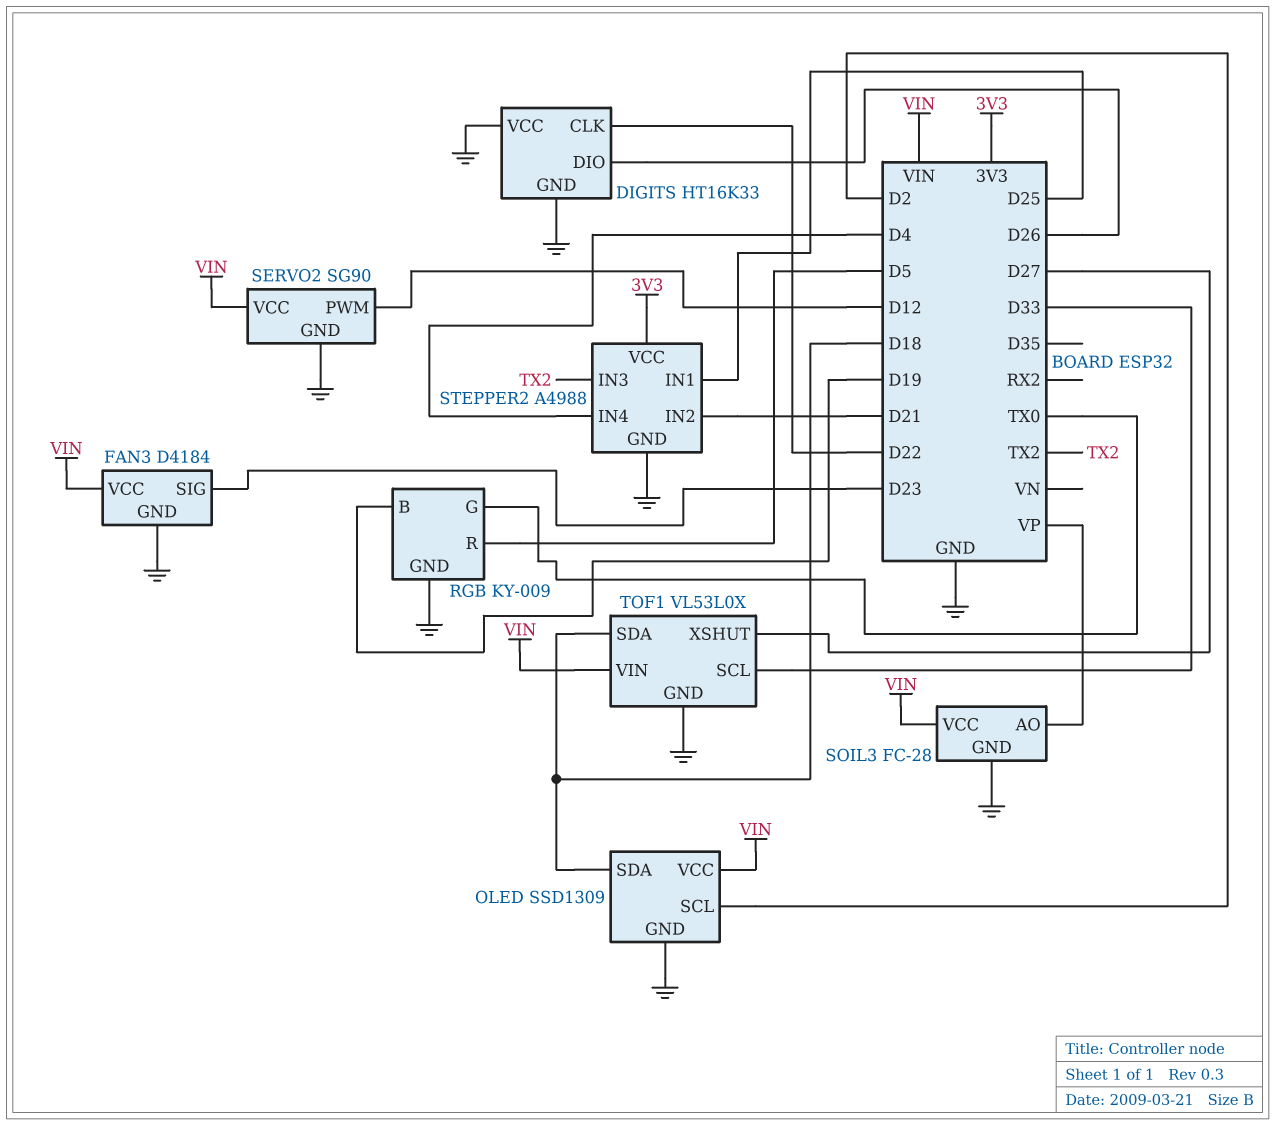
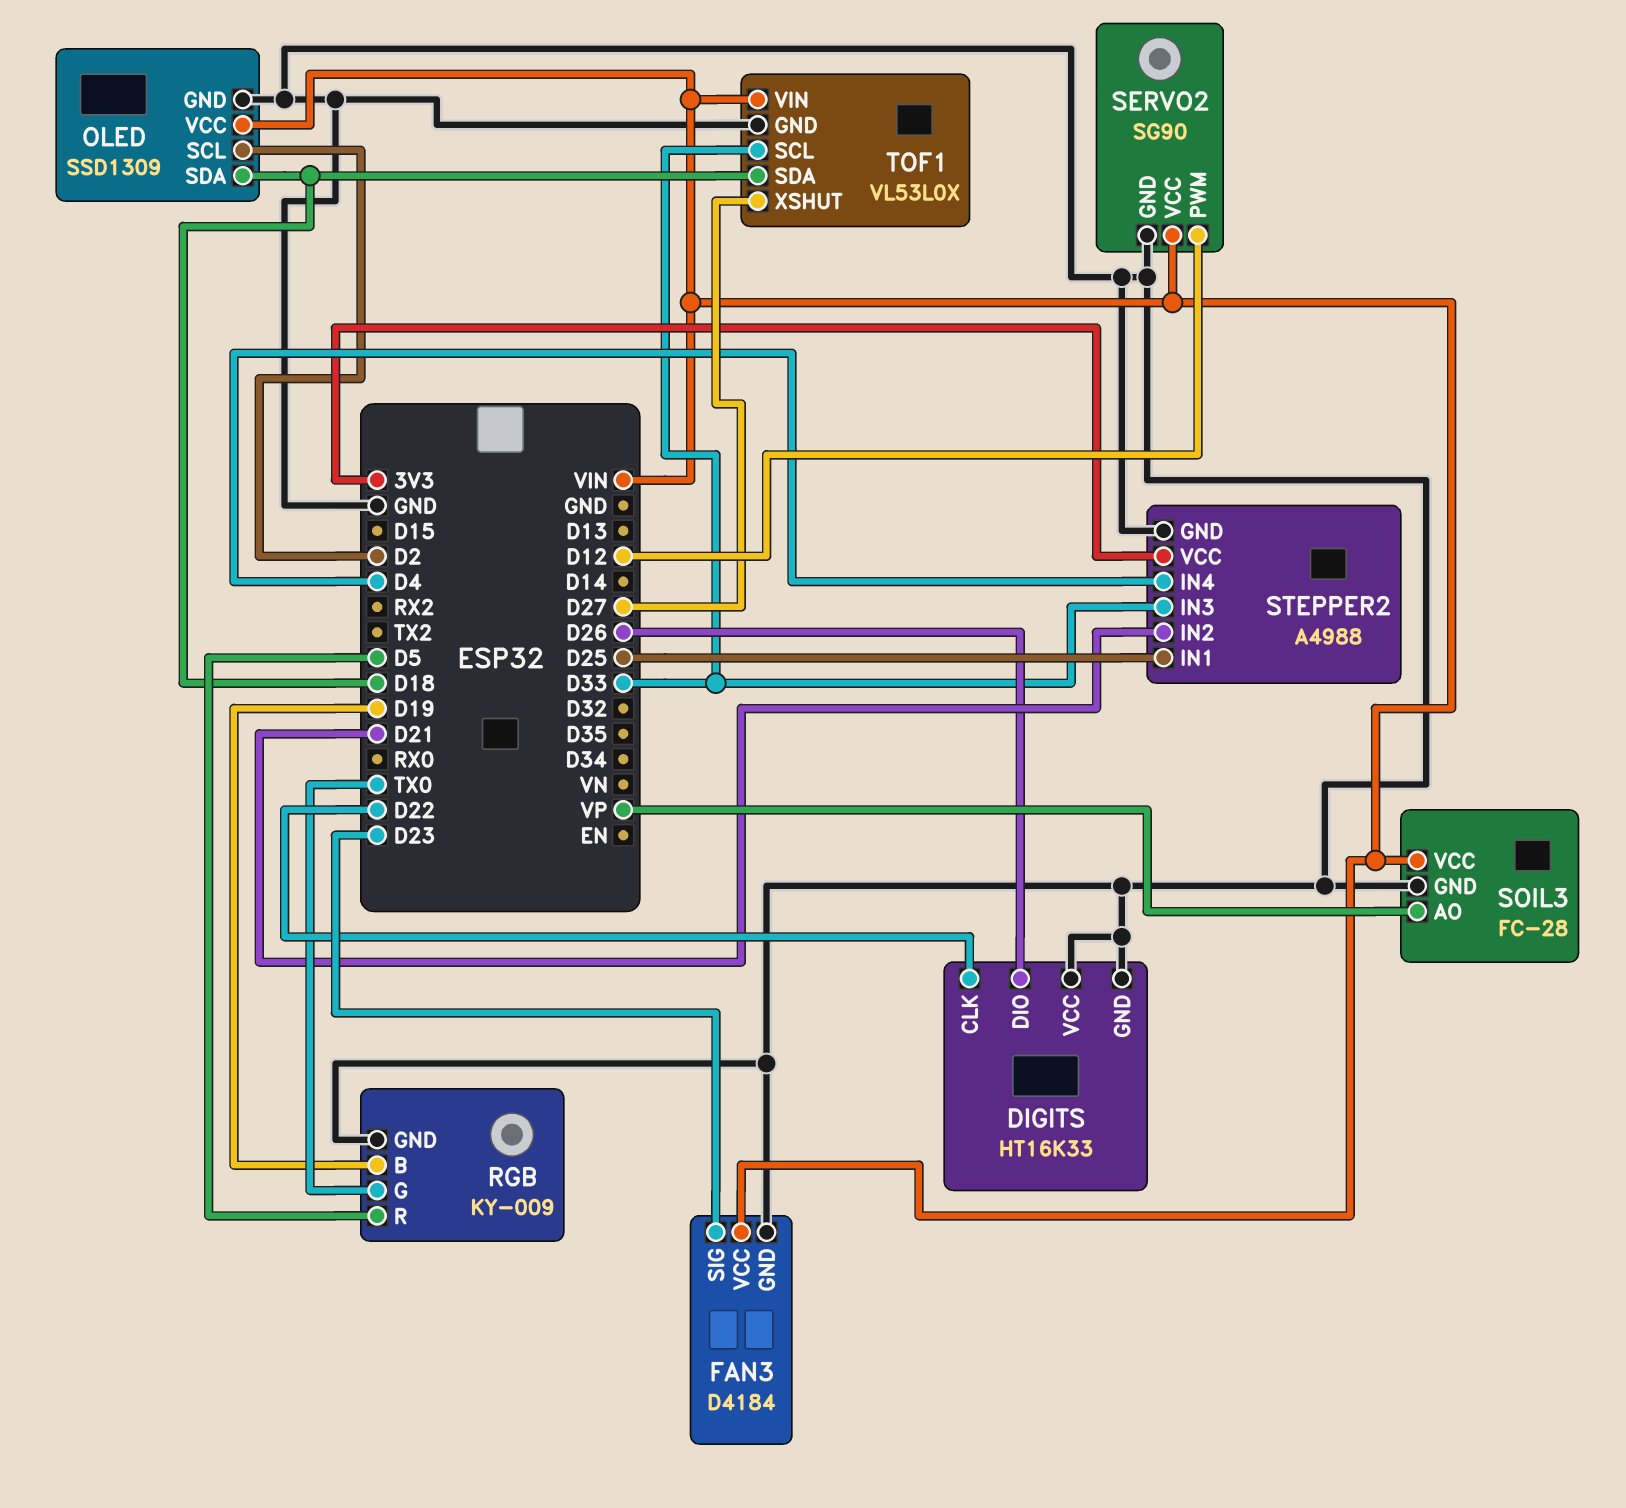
STEPPER2 pin IN3: TX2 -> D33

